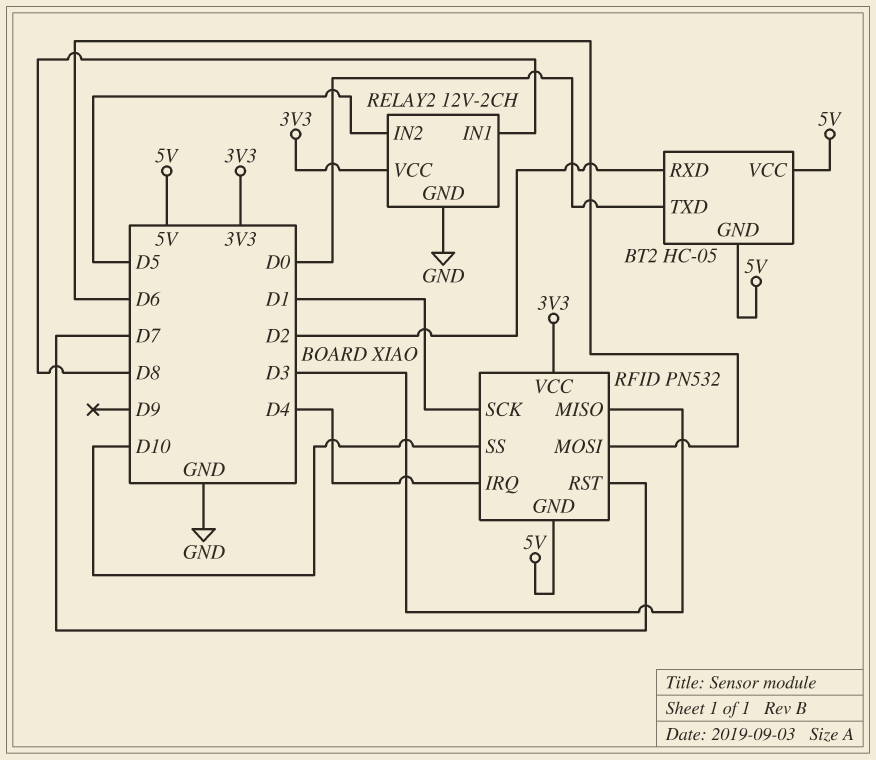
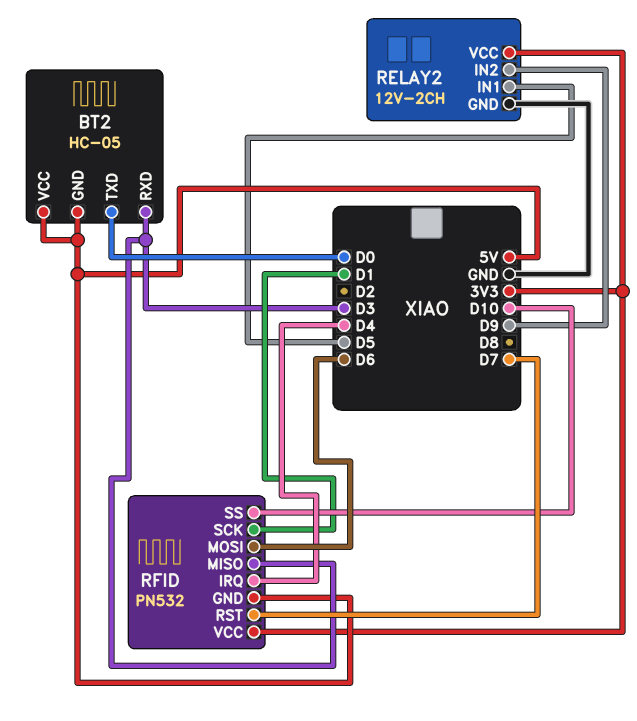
BT2 pin RXD: D2 -> D3
RELAY2 pin IN1: D8 -> D5
RELAY2 pin IN2: D5 -> D9

